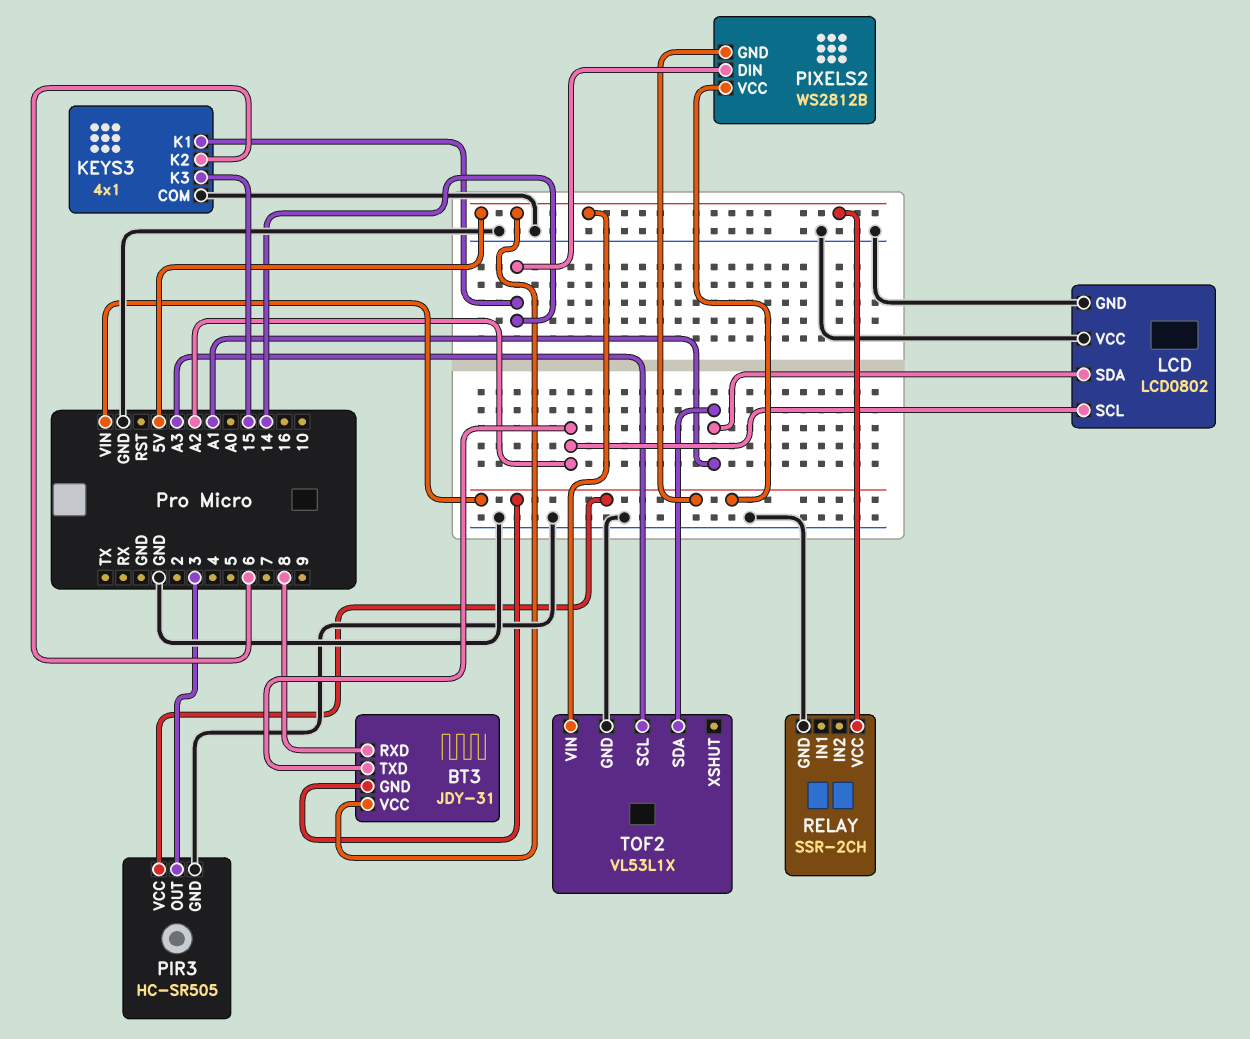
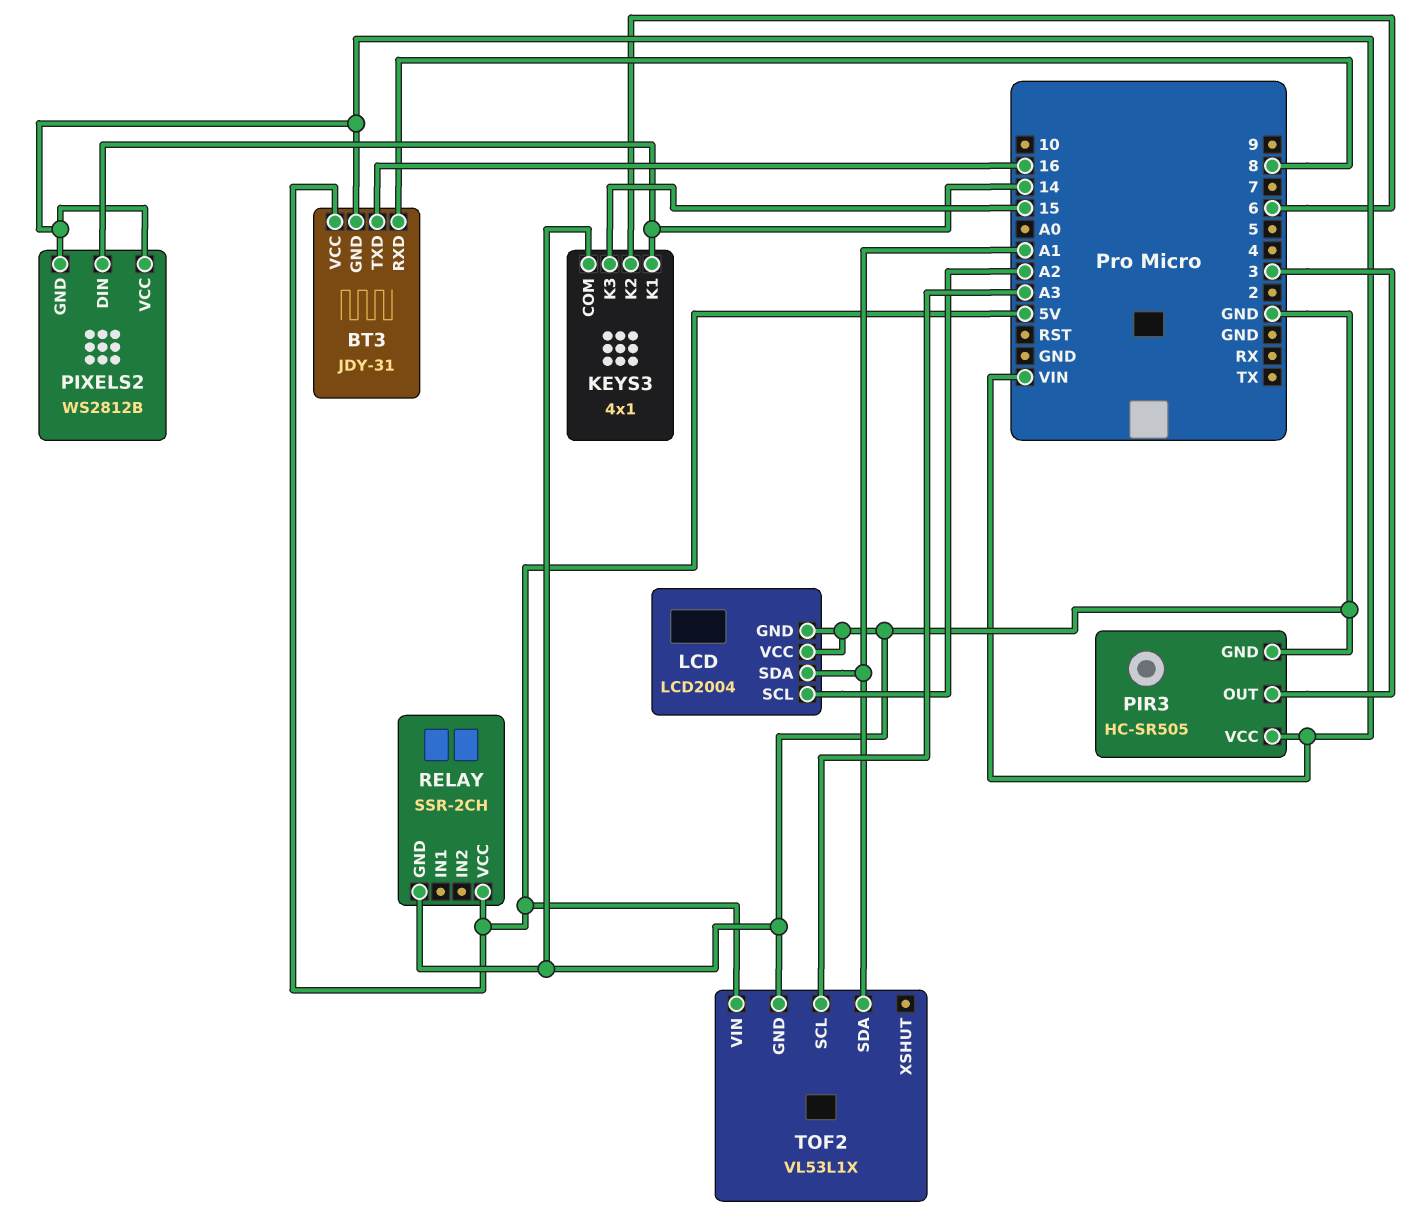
BT3 pin TXD: A2 -> 16
LCD: LCD0802 -> LCD2004

